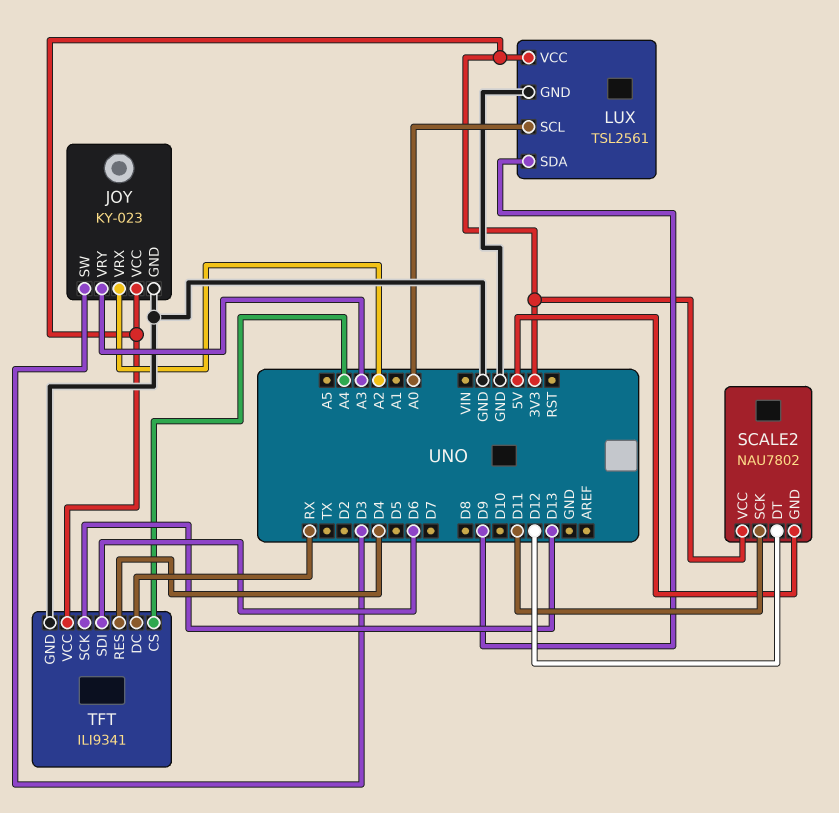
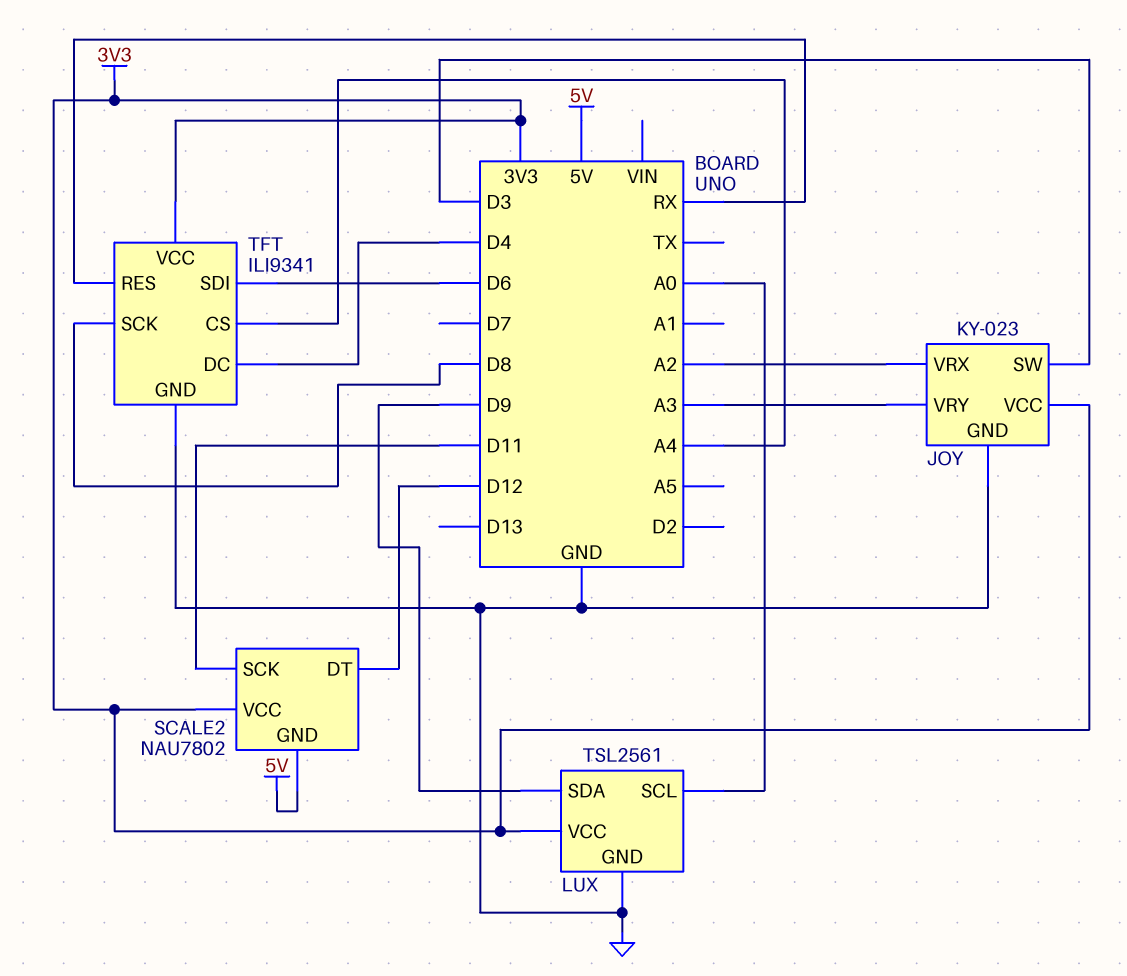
TFT pin DC: RX -> D4
TFT pin RES: D4 -> RX
TFT pin SCK: D13 -> D8

